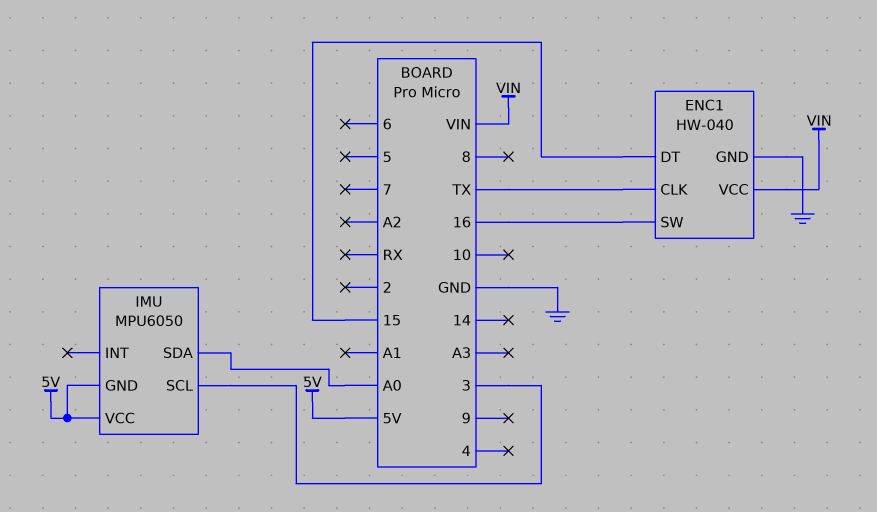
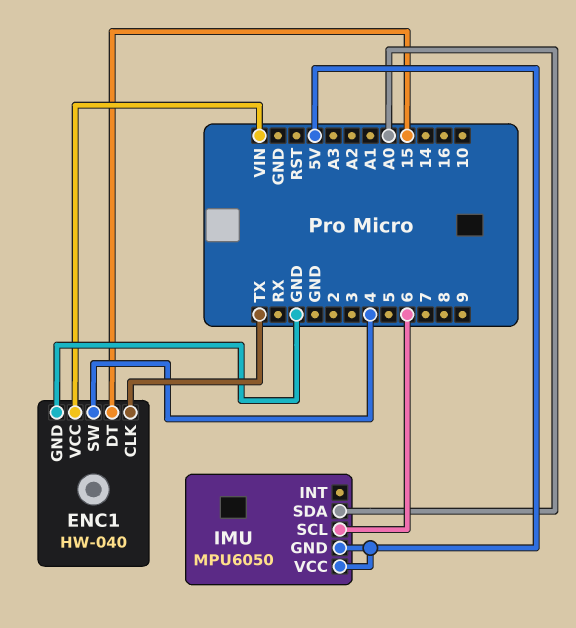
ENC1 pin SW: 16 -> 4
IMU pin SCL: 3 -> 6

